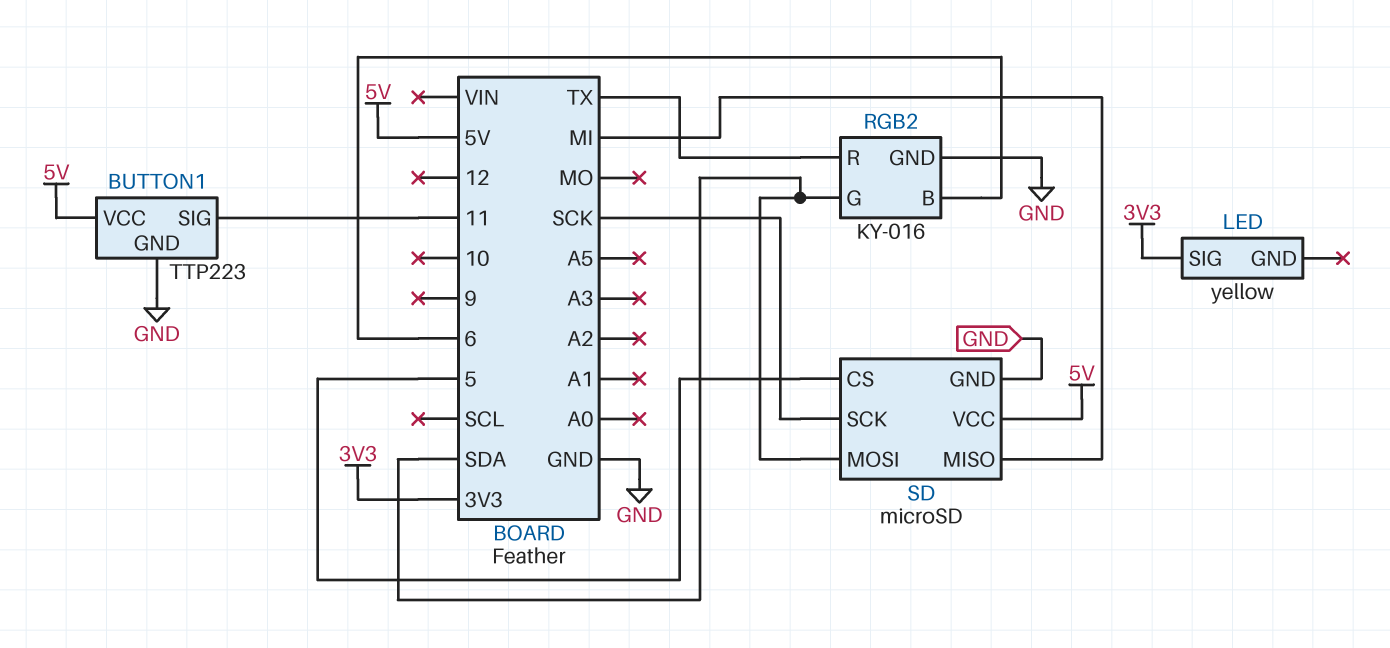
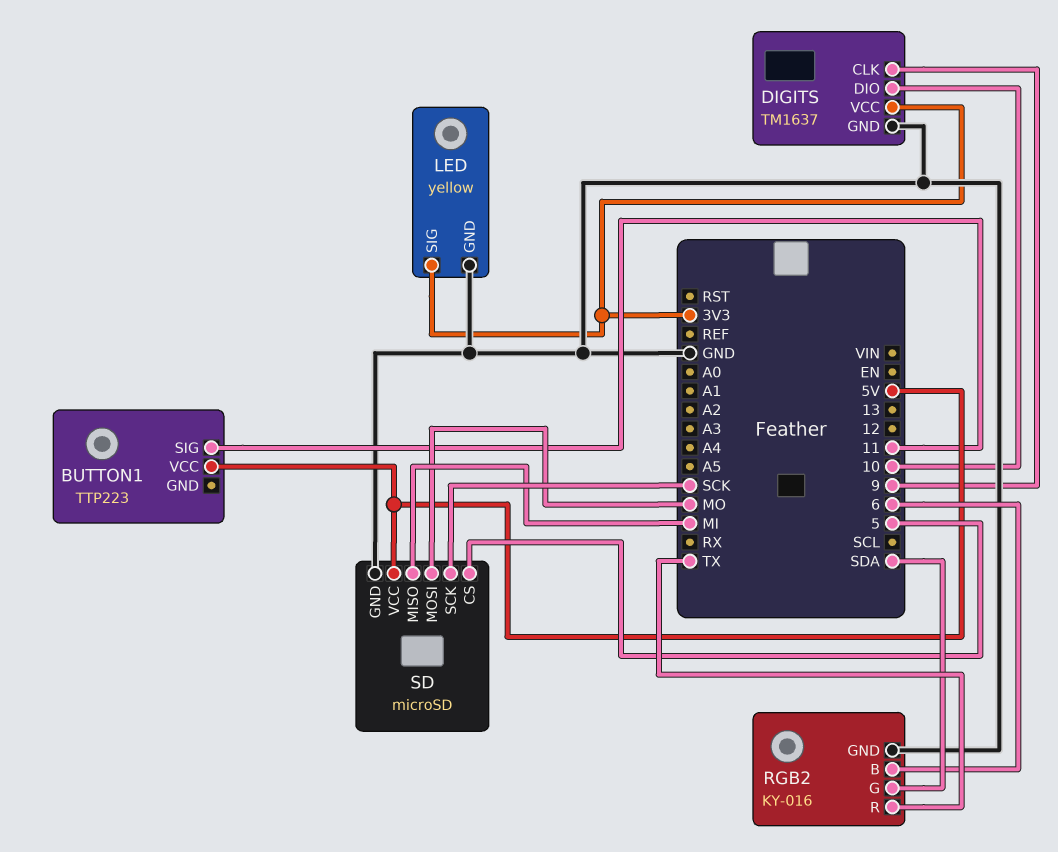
BUTTON1 pin GND: GND -> none
DIGITS: none -> TM1637
DIGITS pin CLK: none -> 9
DIGITS pin DIO: none -> 10
DIGITS pin GND: none -> GND
DIGITS pin VCC: none -> 3V3
LED pin GND: none -> GND
SD pin MOSI: SDA -> MO

